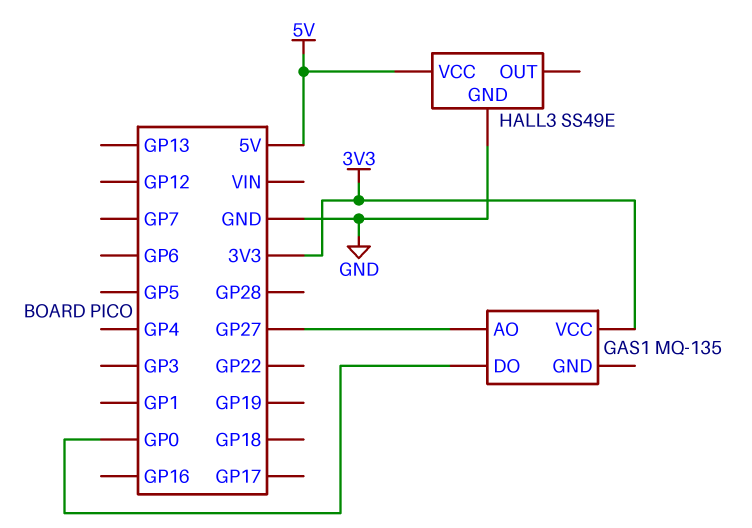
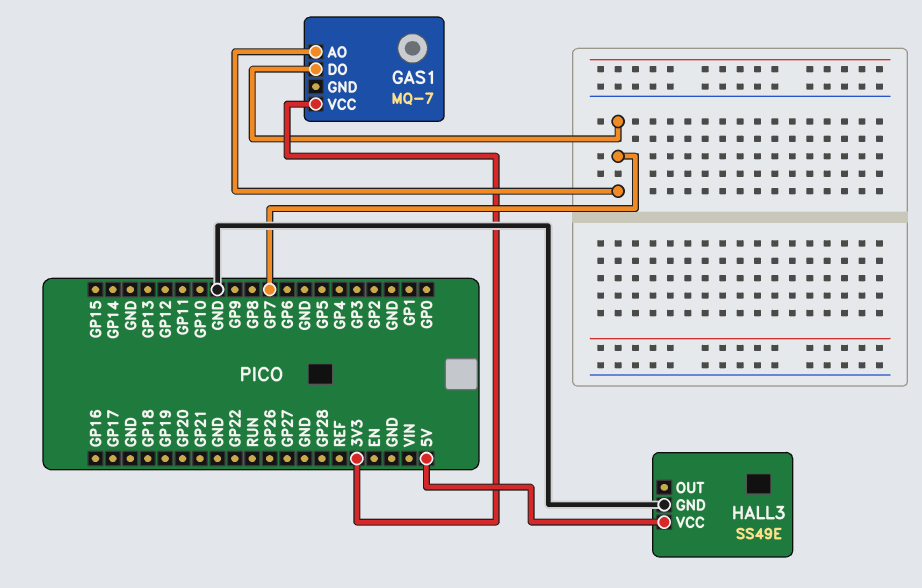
GAS1: MQ-135 -> MQ-7
GAS1 pin AO: GP27 -> GP7
GAS1 pin DO: GP0 -> GP7

